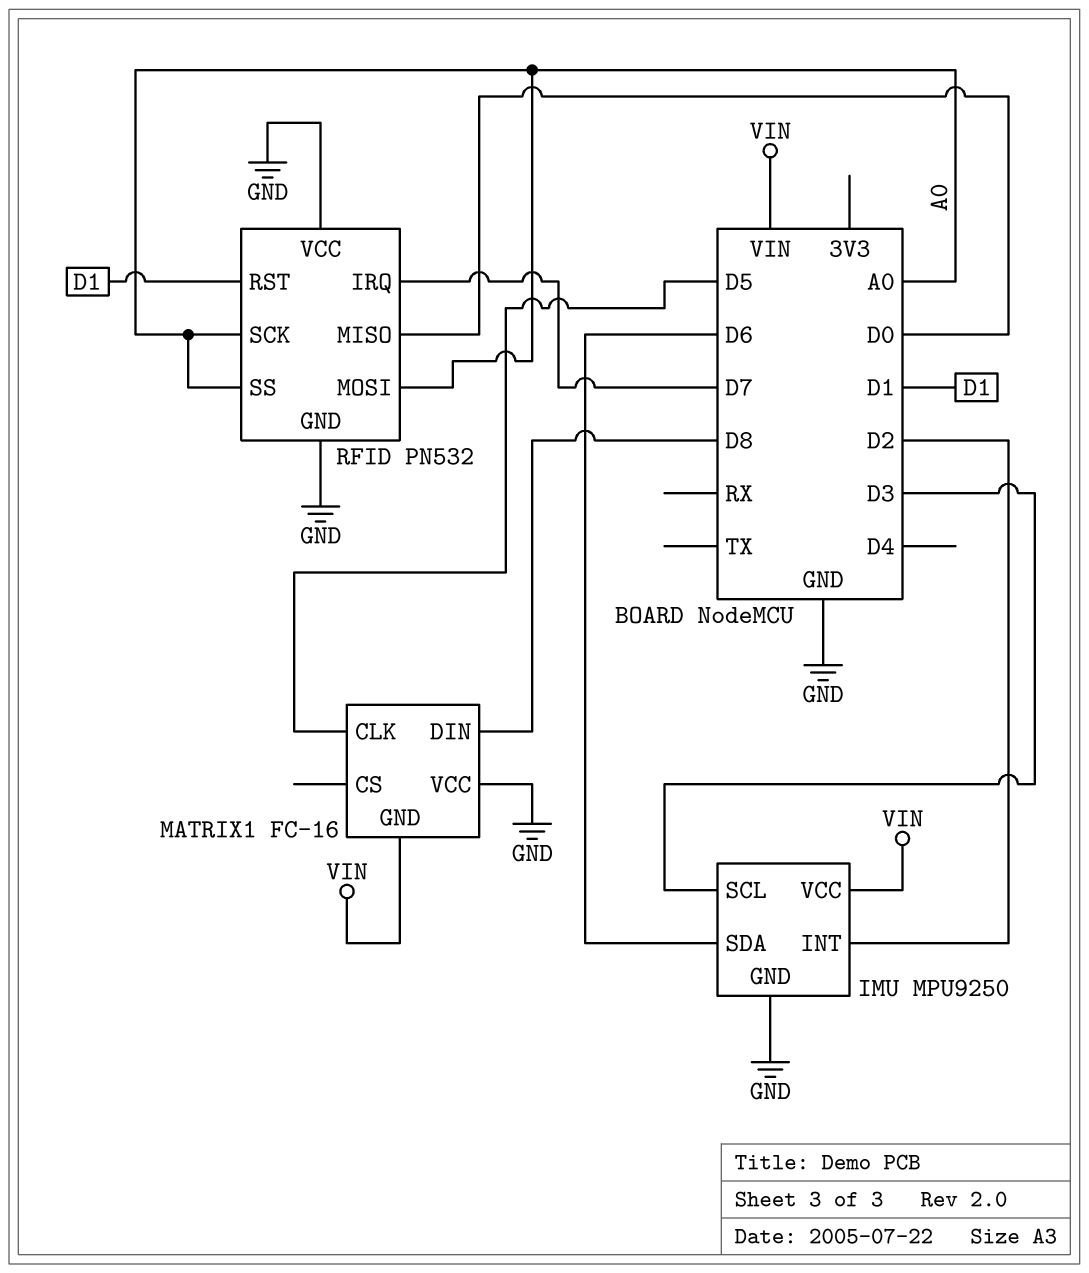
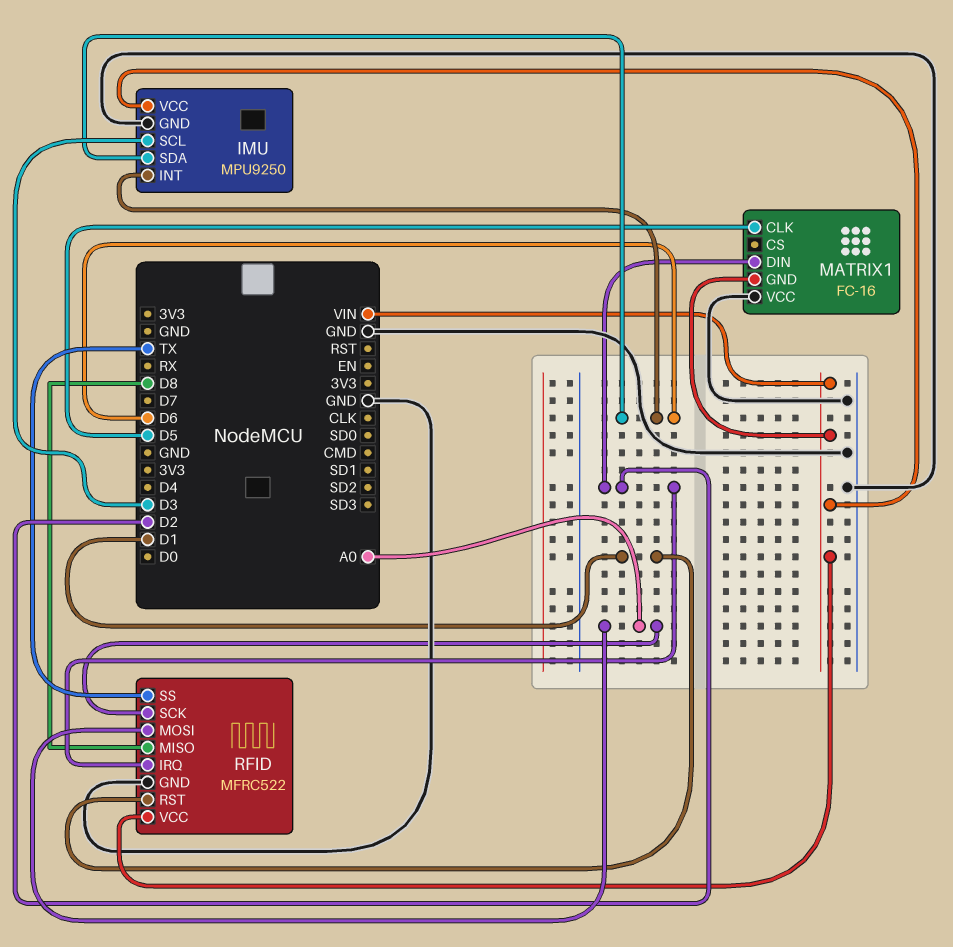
IMU pin INT: D2 -> D6
MATRIX1 pin DIN: D8 -> D2
RFID: PN532 -> MFRC522
RFID pin IRQ: D7 -> D2
RFID pin MISO: D0 -> D8
RFID pin SS: A0 -> TX
RFID pin VCC: GND -> VIN

